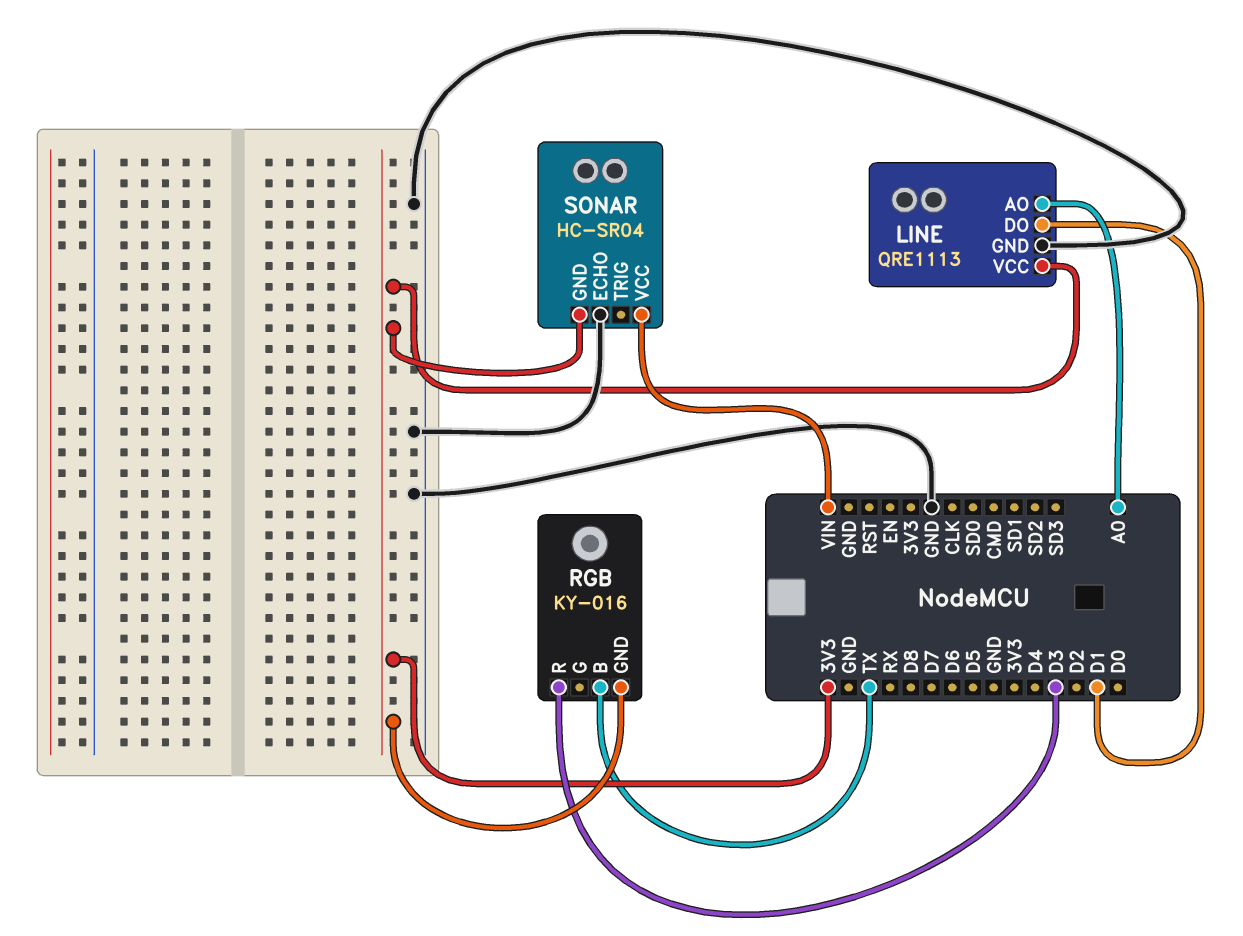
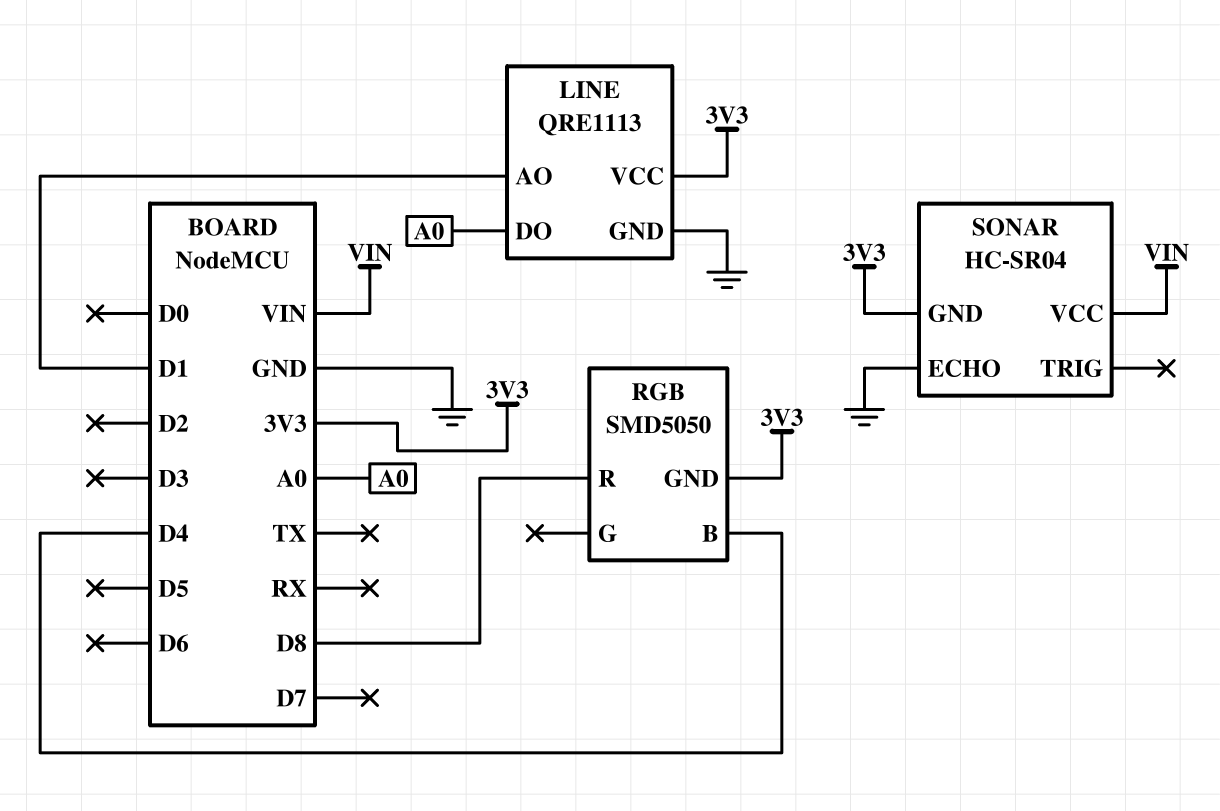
LINE pin AO: A0 -> D1
LINE pin DO: D1 -> A0
RGB: KY-016 -> SMD5050
RGB pin B: TX -> D4
RGB pin R: D3 -> D8

